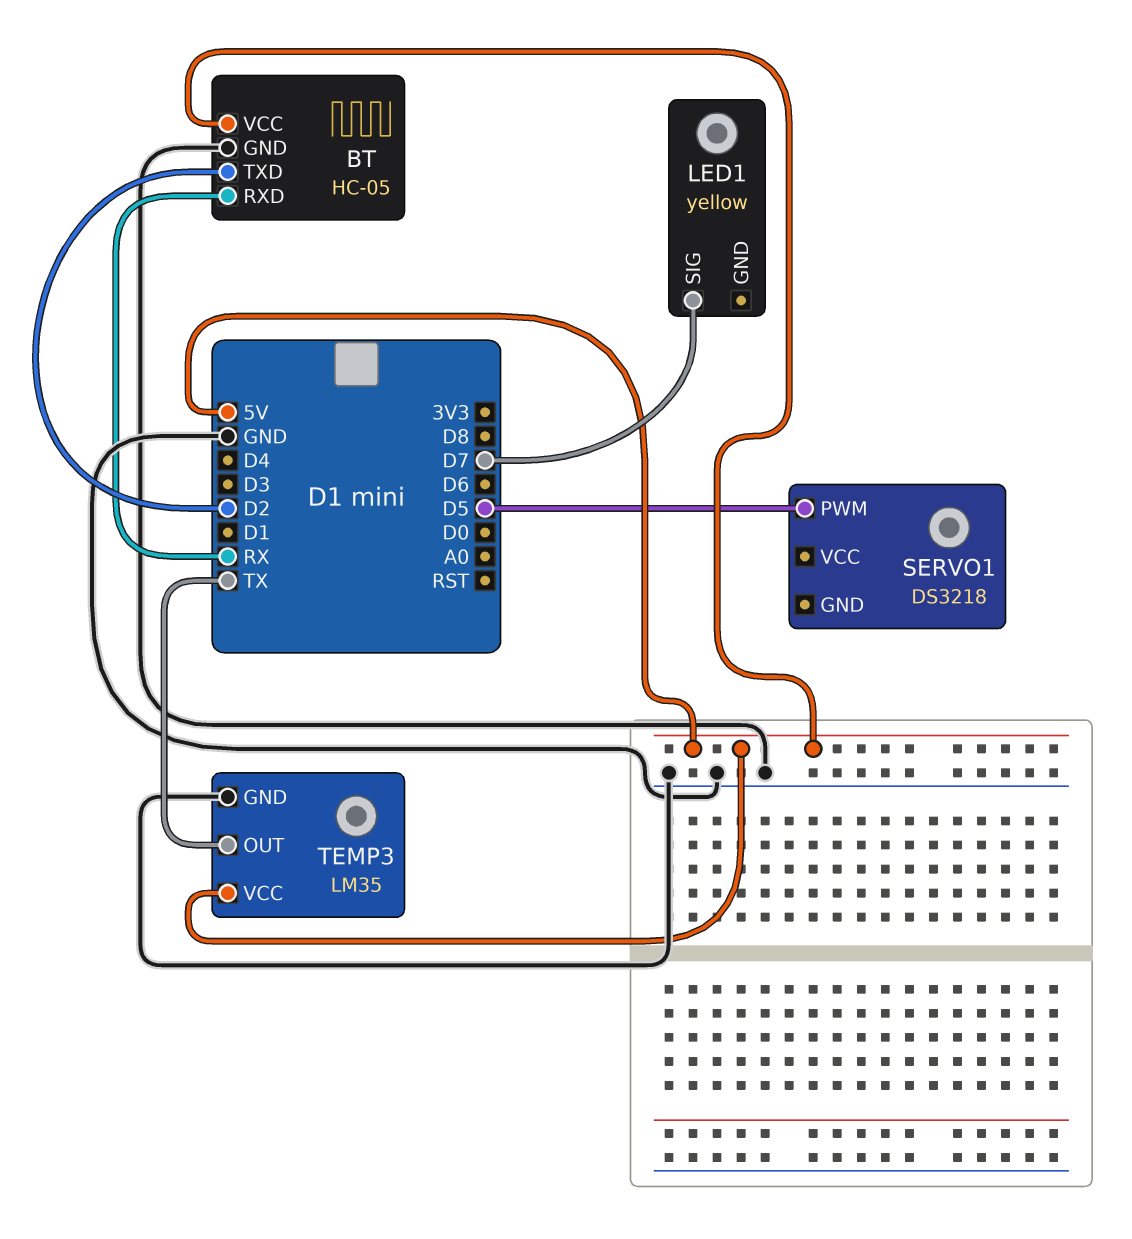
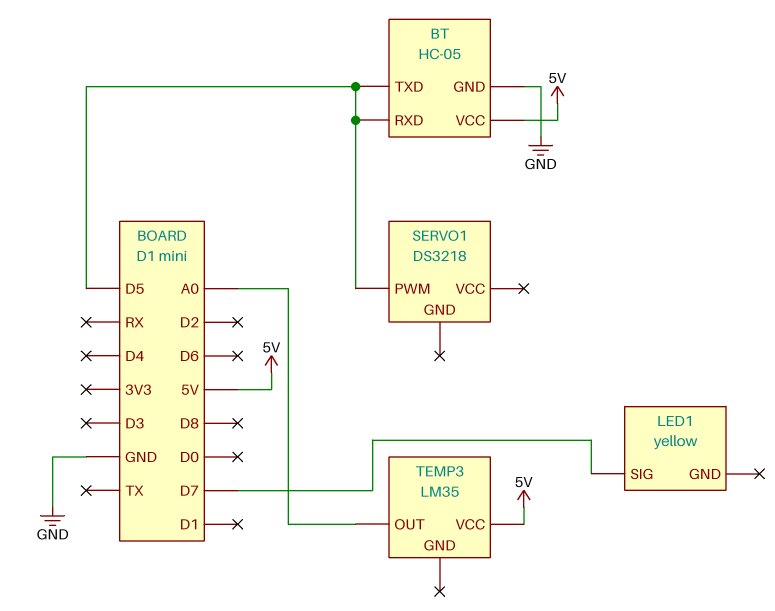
BT pin RXD: RX -> D5
BT pin TXD: D2 -> D5
TEMP3 pin GND: GND -> none
TEMP3 pin OUT: TX -> A0

